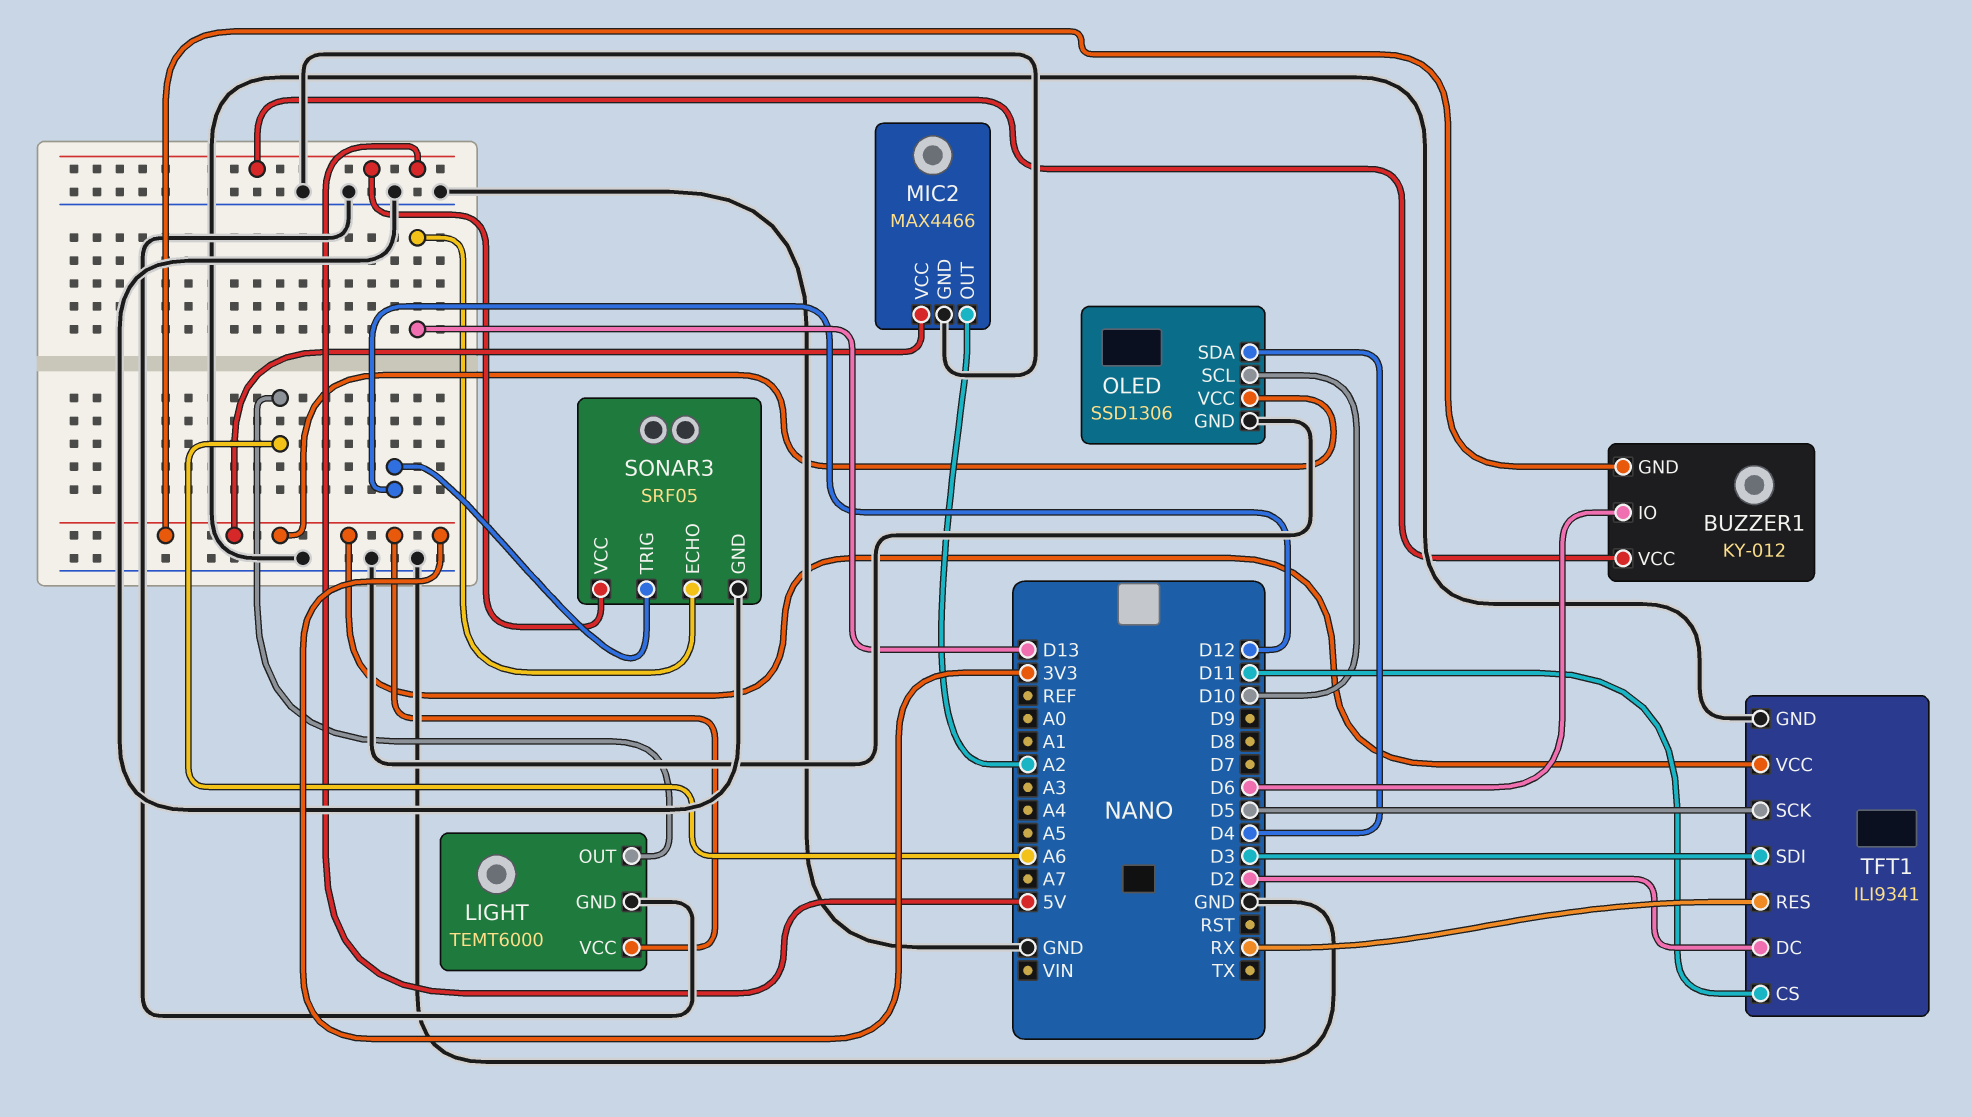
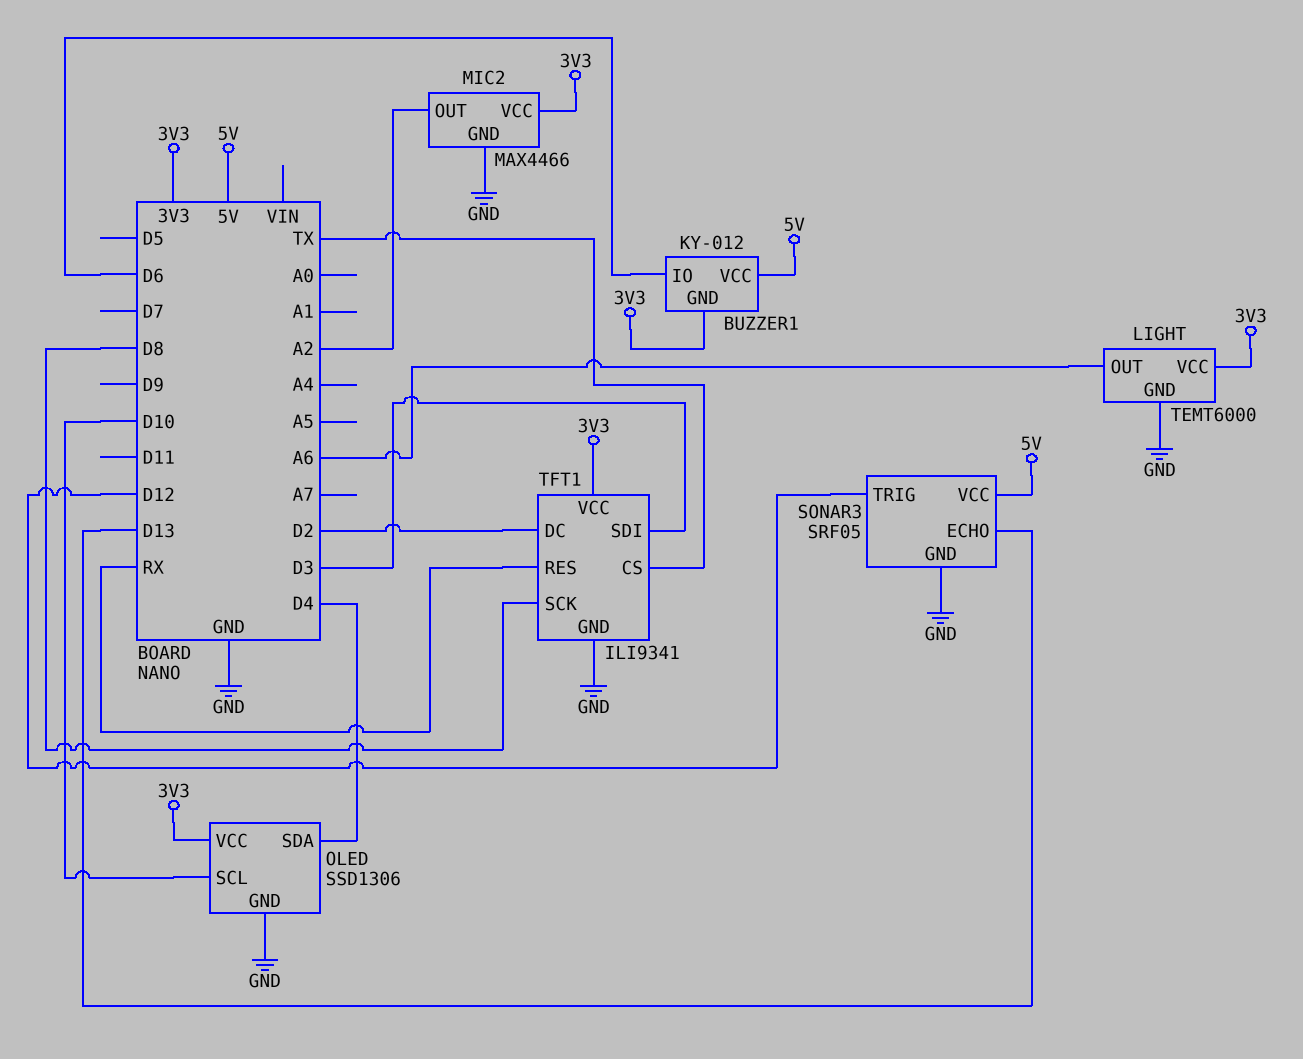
TFT1 pin CS: D11 -> TX
TFT1 pin SCK: D5 -> D8

